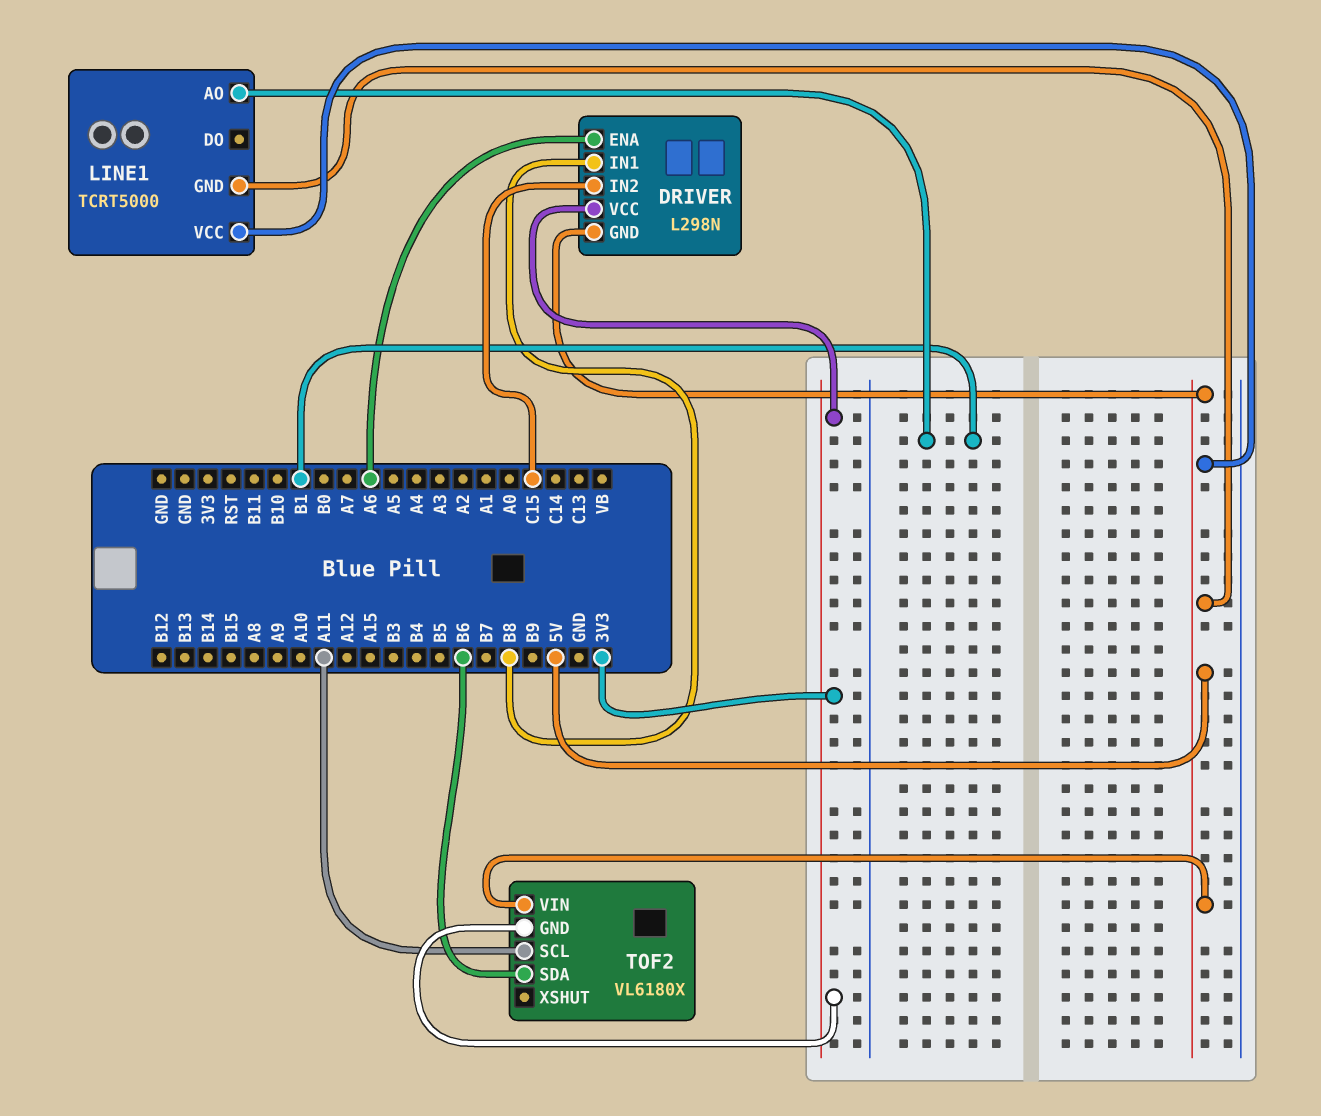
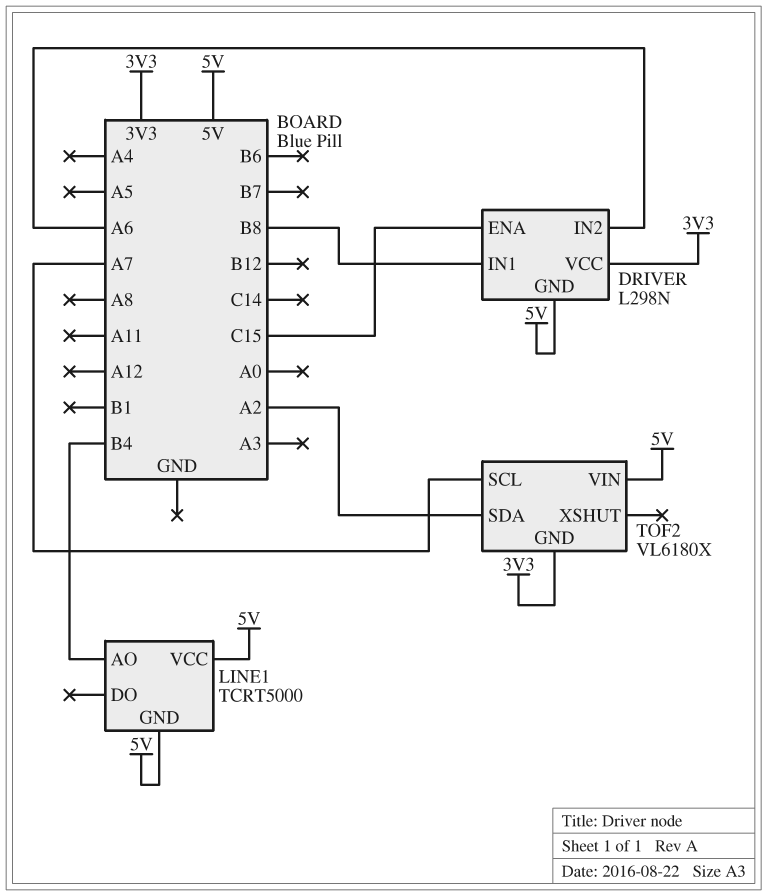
DRIVER pin ENA: A6 -> C15
DRIVER pin IN2: C15 -> A6
LINE1 pin AO: B1 -> B4
TOF2 pin SCL: A11 -> A7
TOF2 pin SDA: B6 -> A2

